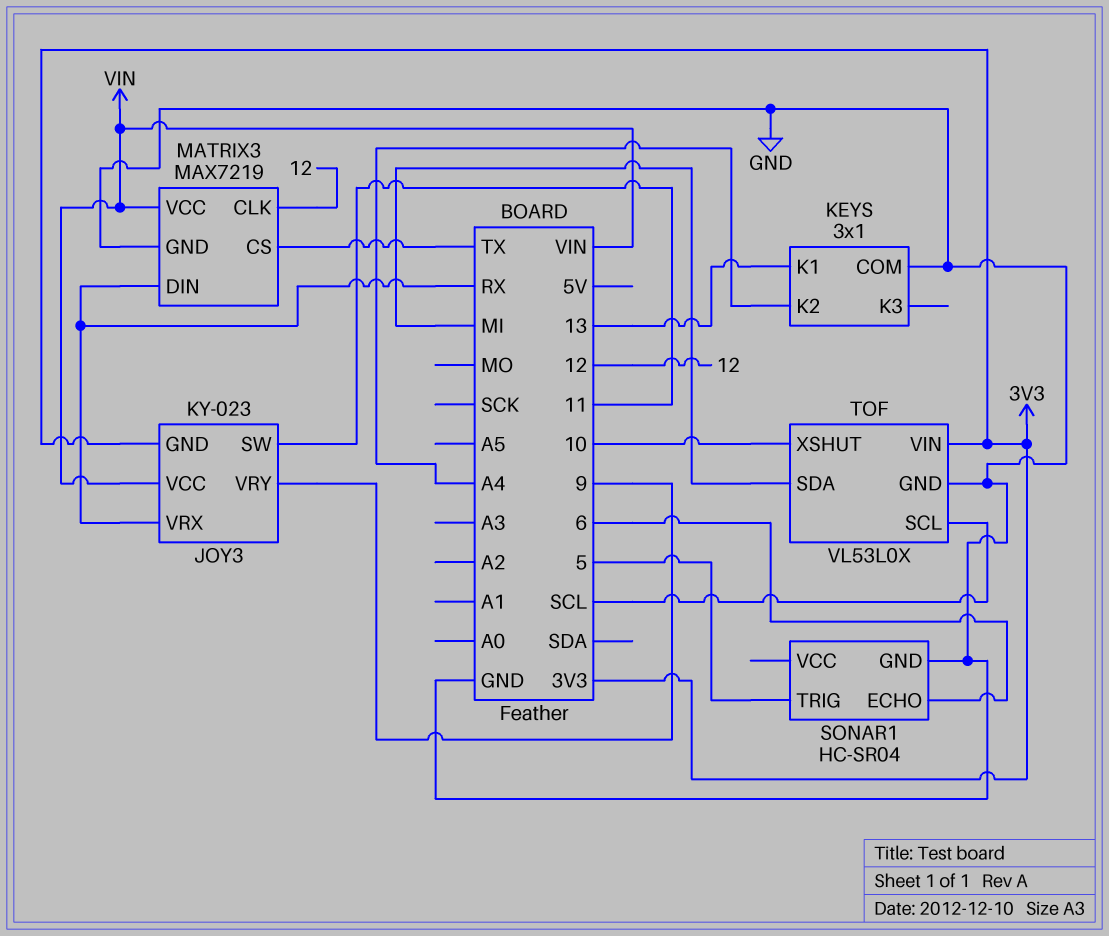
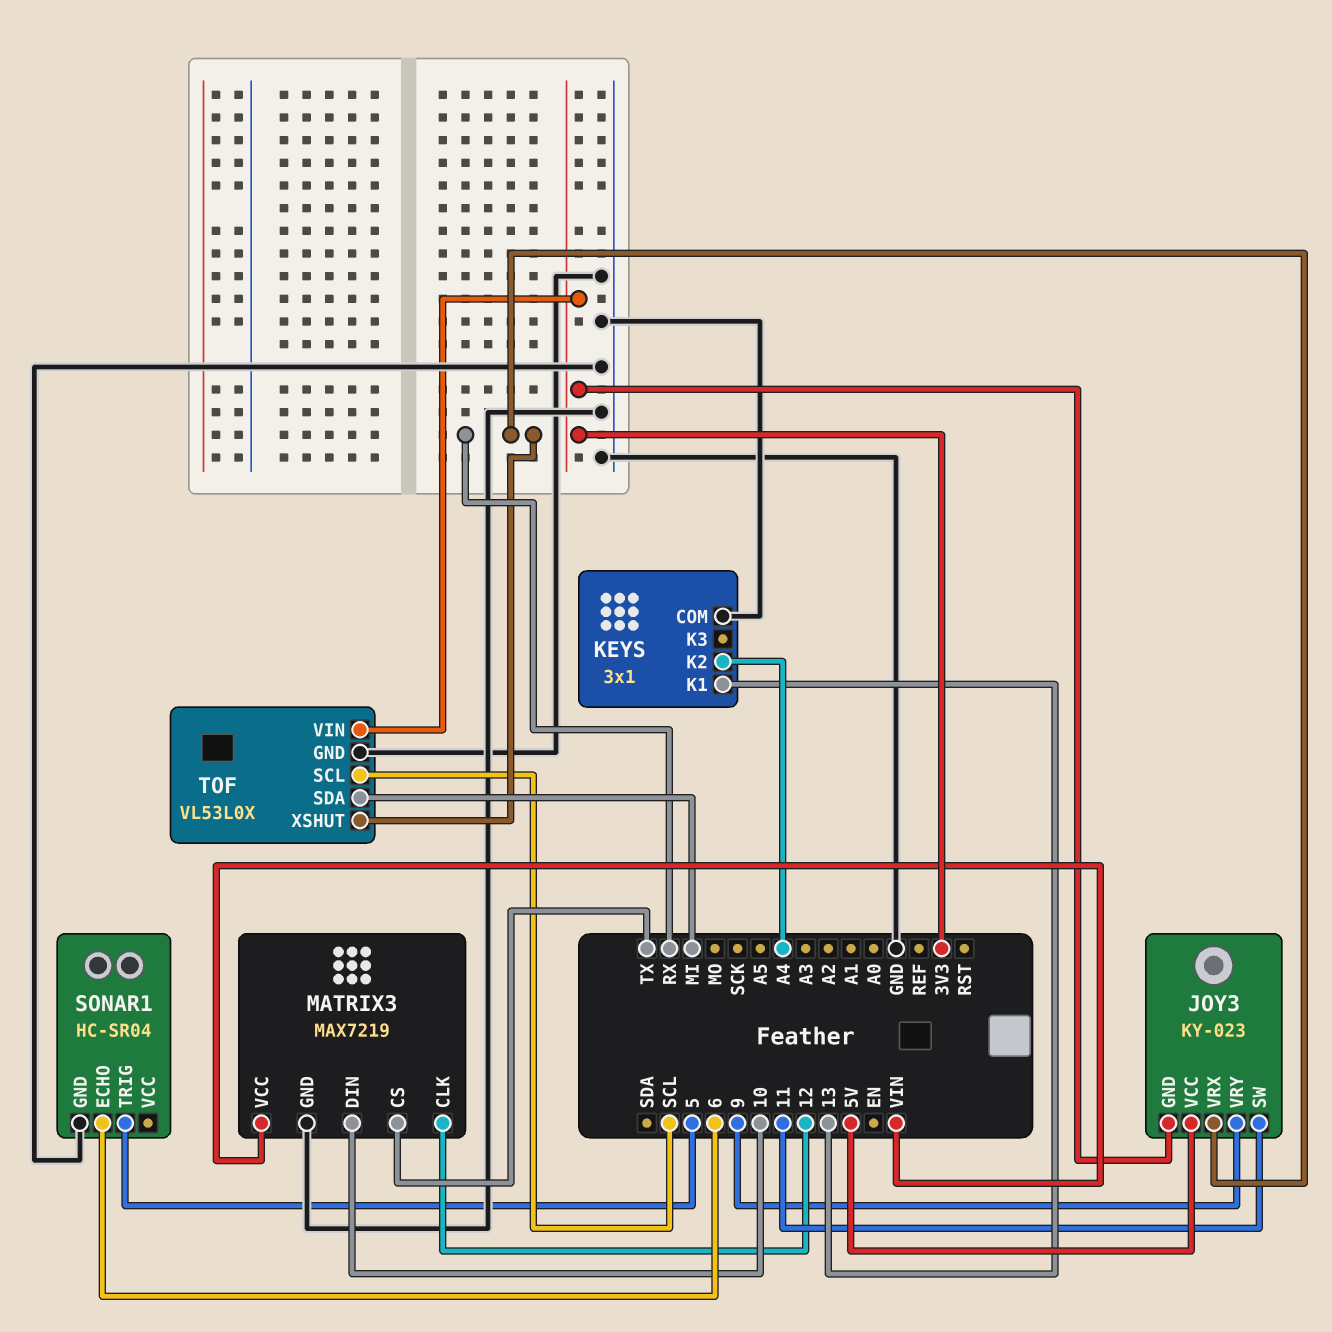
JOY3 pin VCC: VIN -> 5V
MATRIX3 pin DIN: RX -> 10
TOF pin XSHUT: 10 -> RX

